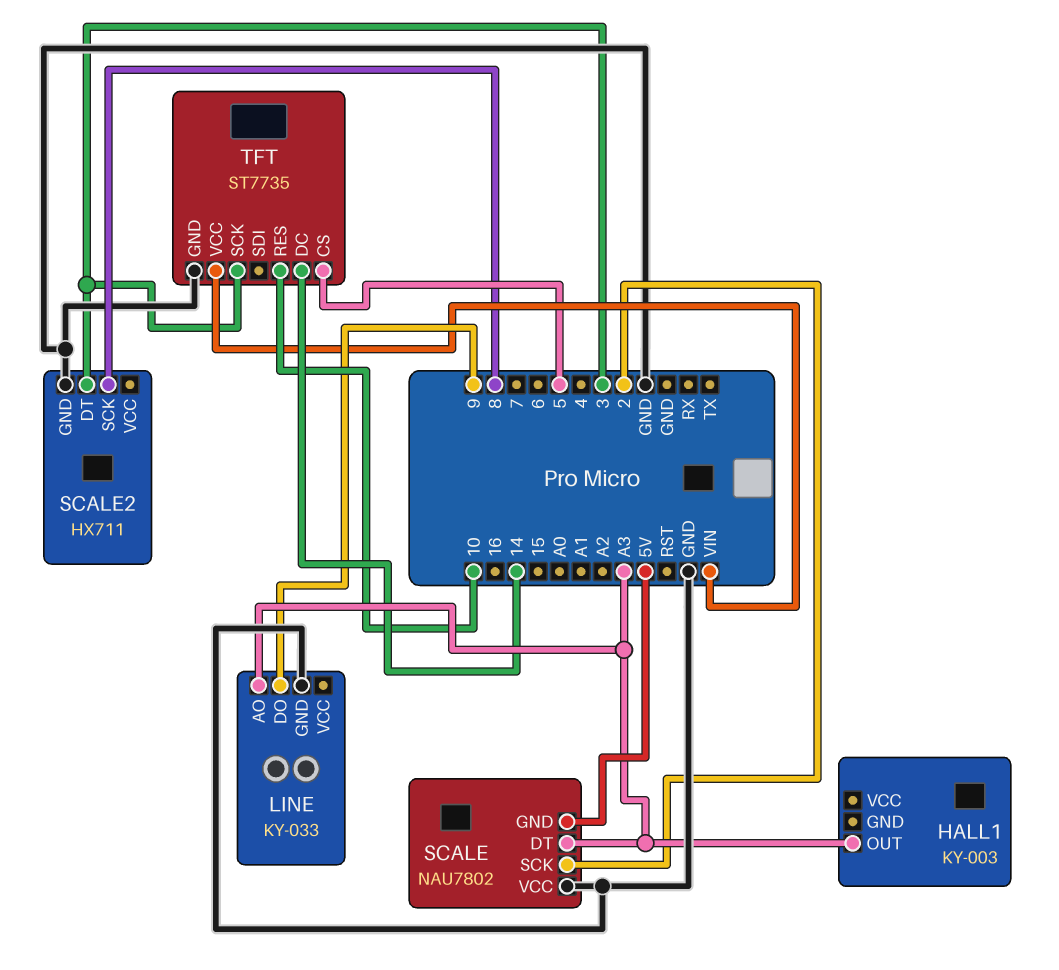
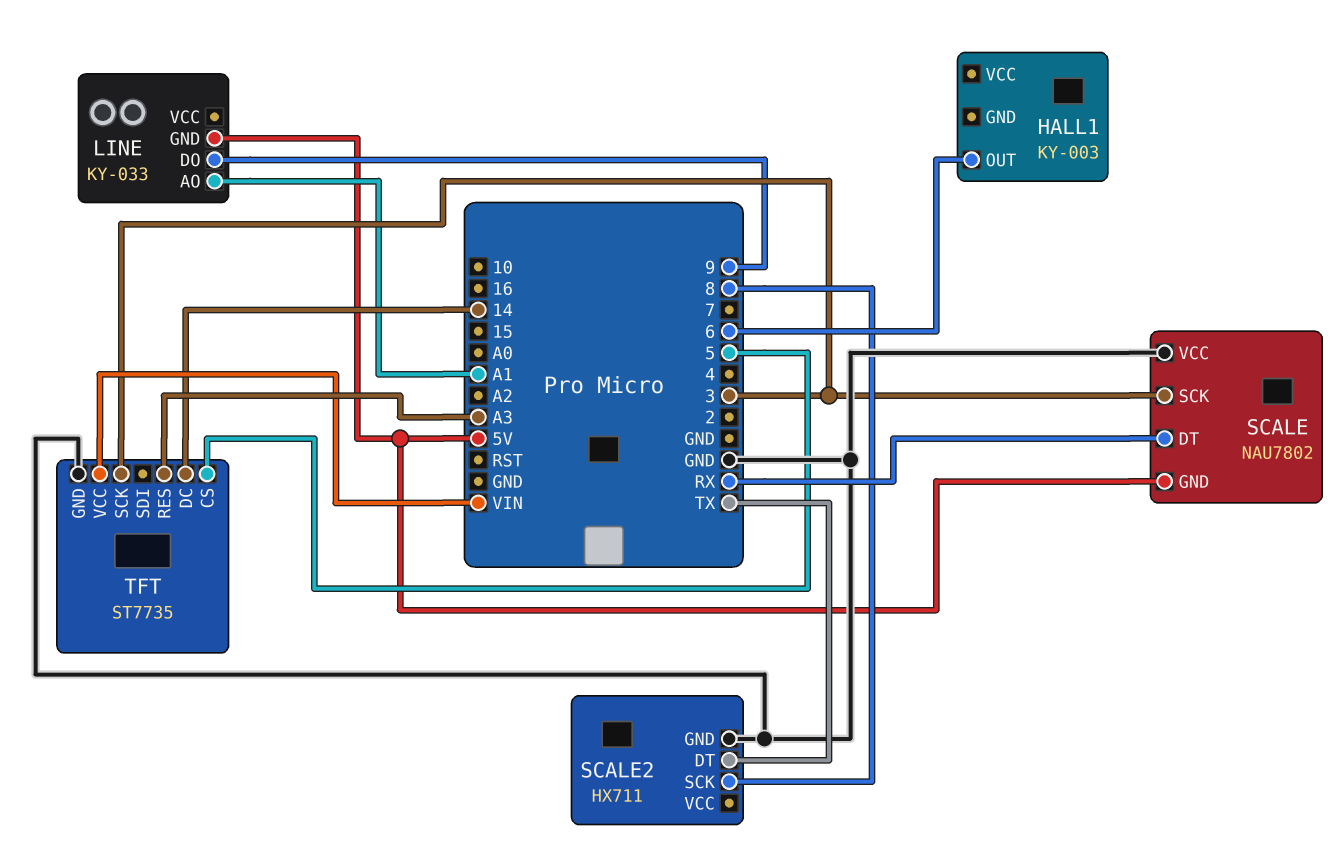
HALL1 pin OUT: A3 -> 6
LINE pin AO: A3 -> A1
LINE pin GND: GND -> 5V
SCALE pin DT: A3 -> RX
SCALE pin SCK: 2 -> 3
SCALE2 pin DT: 3 -> TX
TFT pin RES: 10 -> A3

